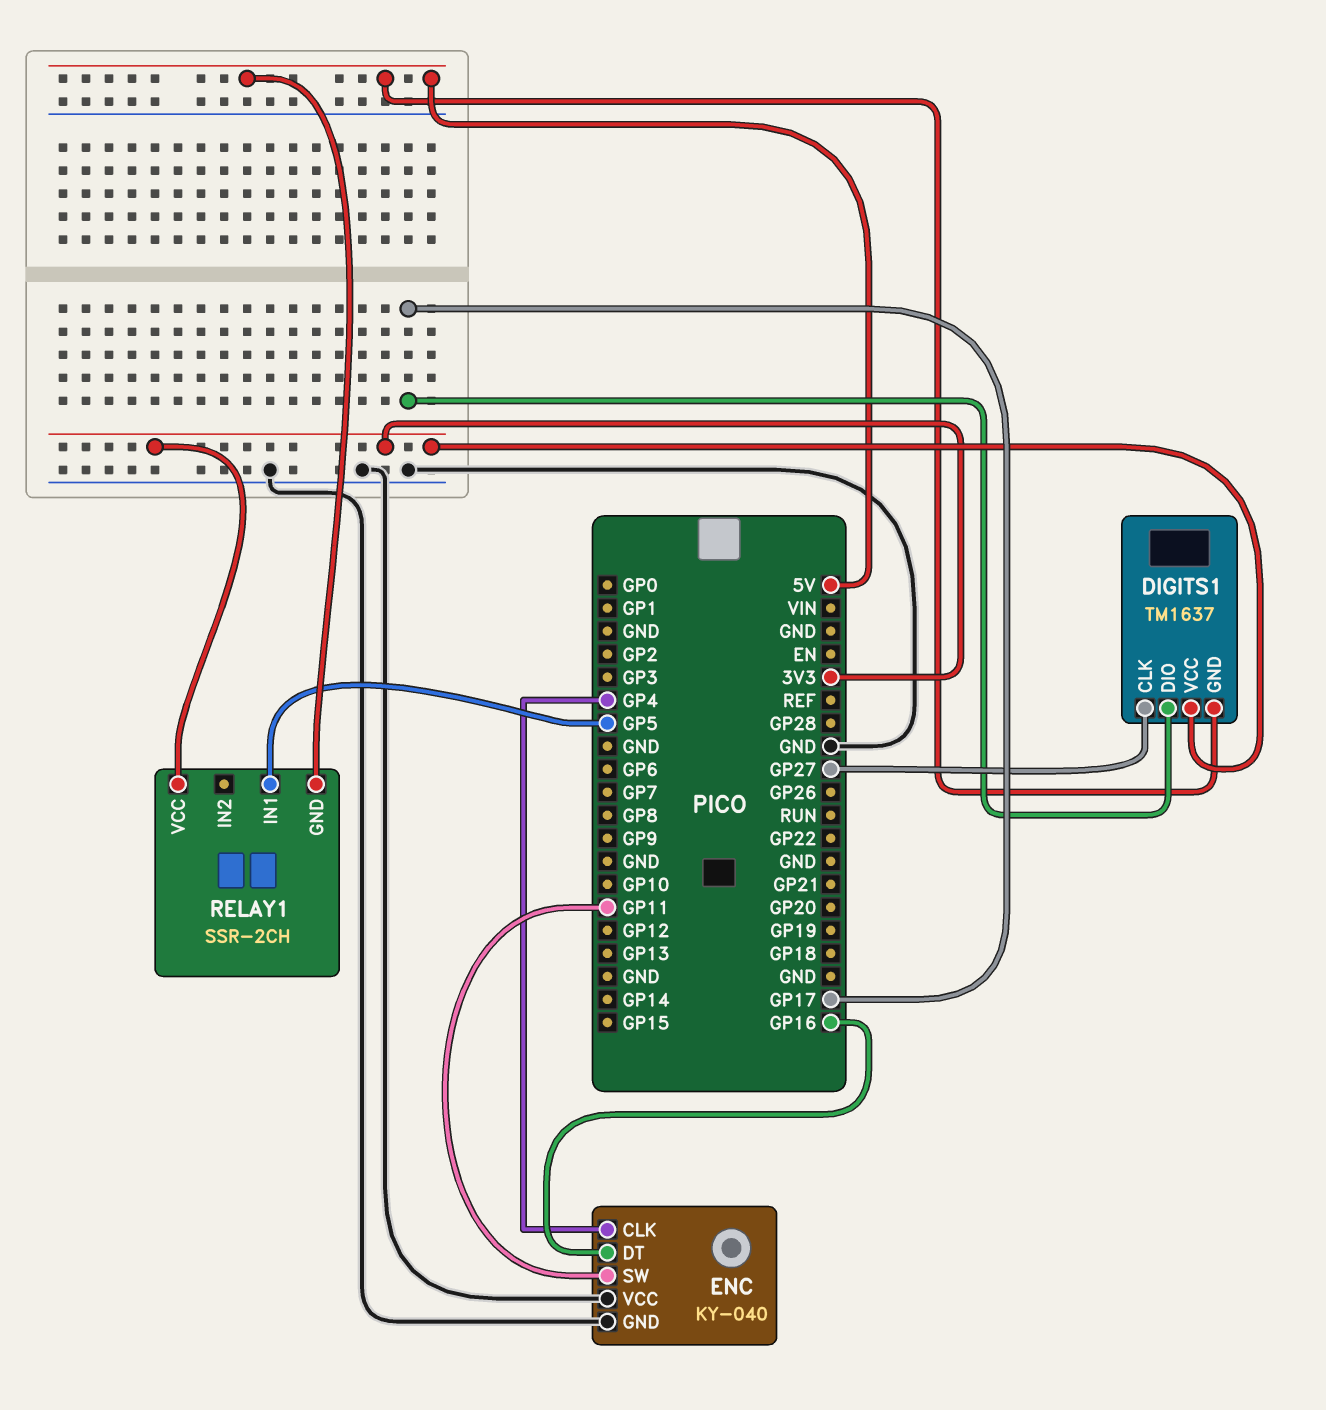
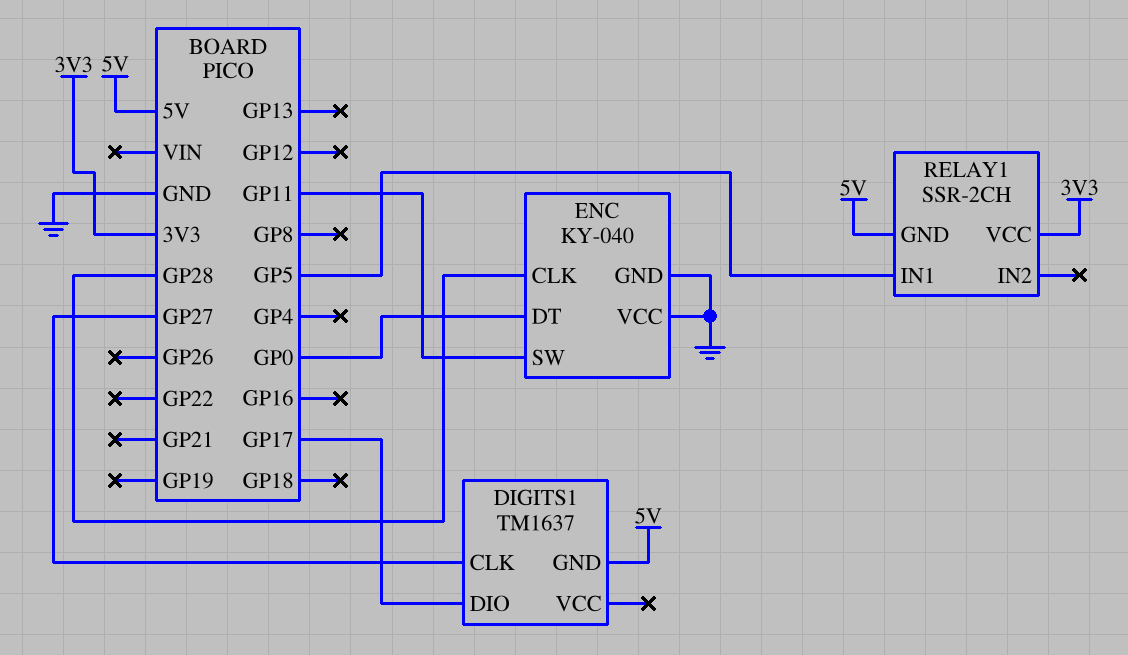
DIGITS1 pin VCC: 3V3 -> none
ENC pin CLK: GP4 -> GP28
ENC pin DT: GP16 -> GP0

